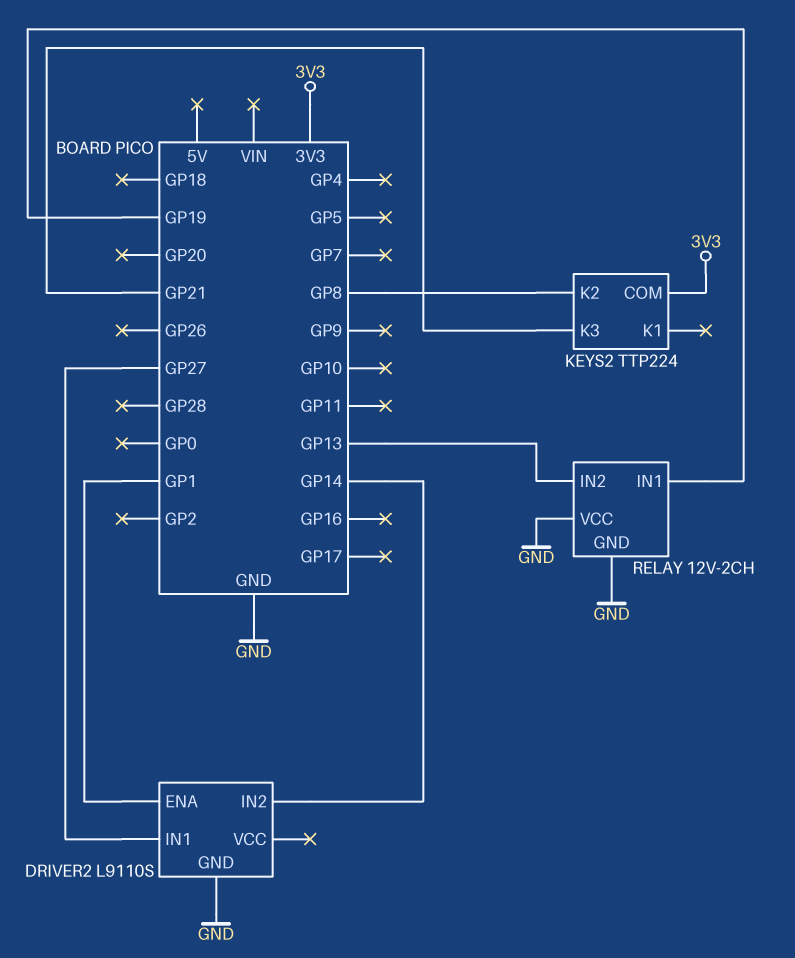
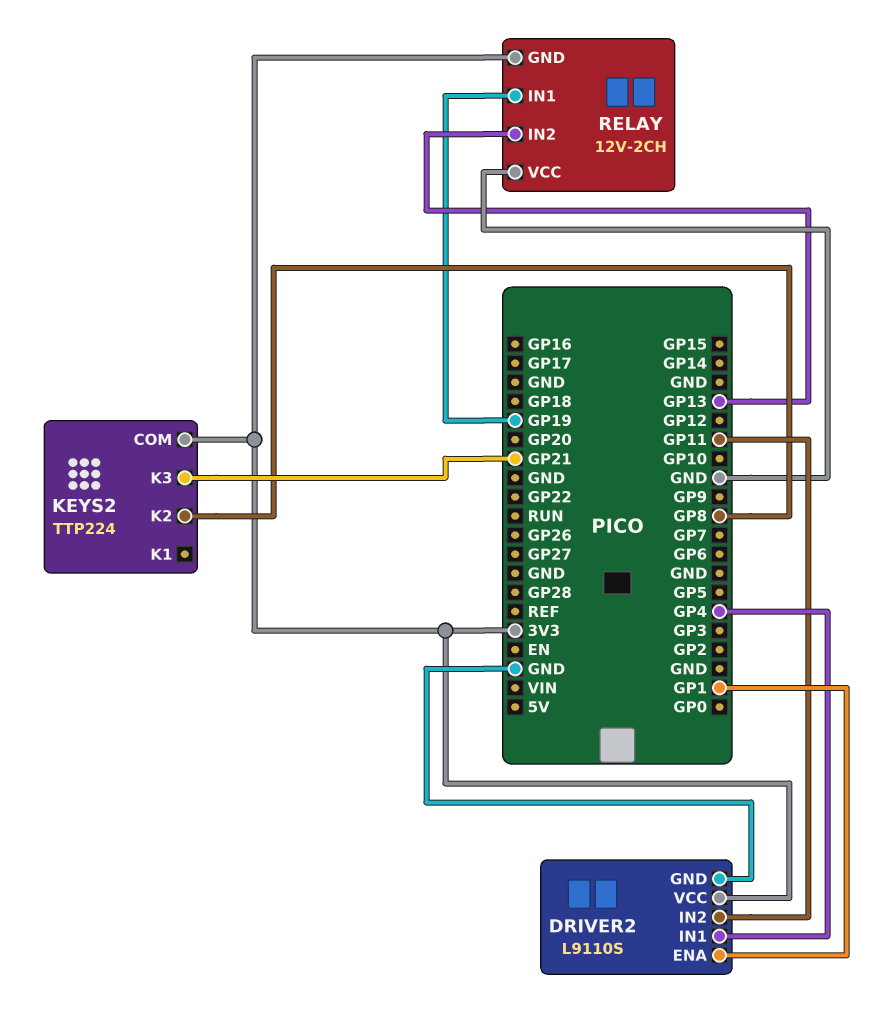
DRIVER2 pin IN1: GP27 -> GP4
DRIVER2 pin IN2: GP14 -> GP11
DRIVER2 pin VCC: none -> 3V3
RELAY pin GND: GND -> 3V3

